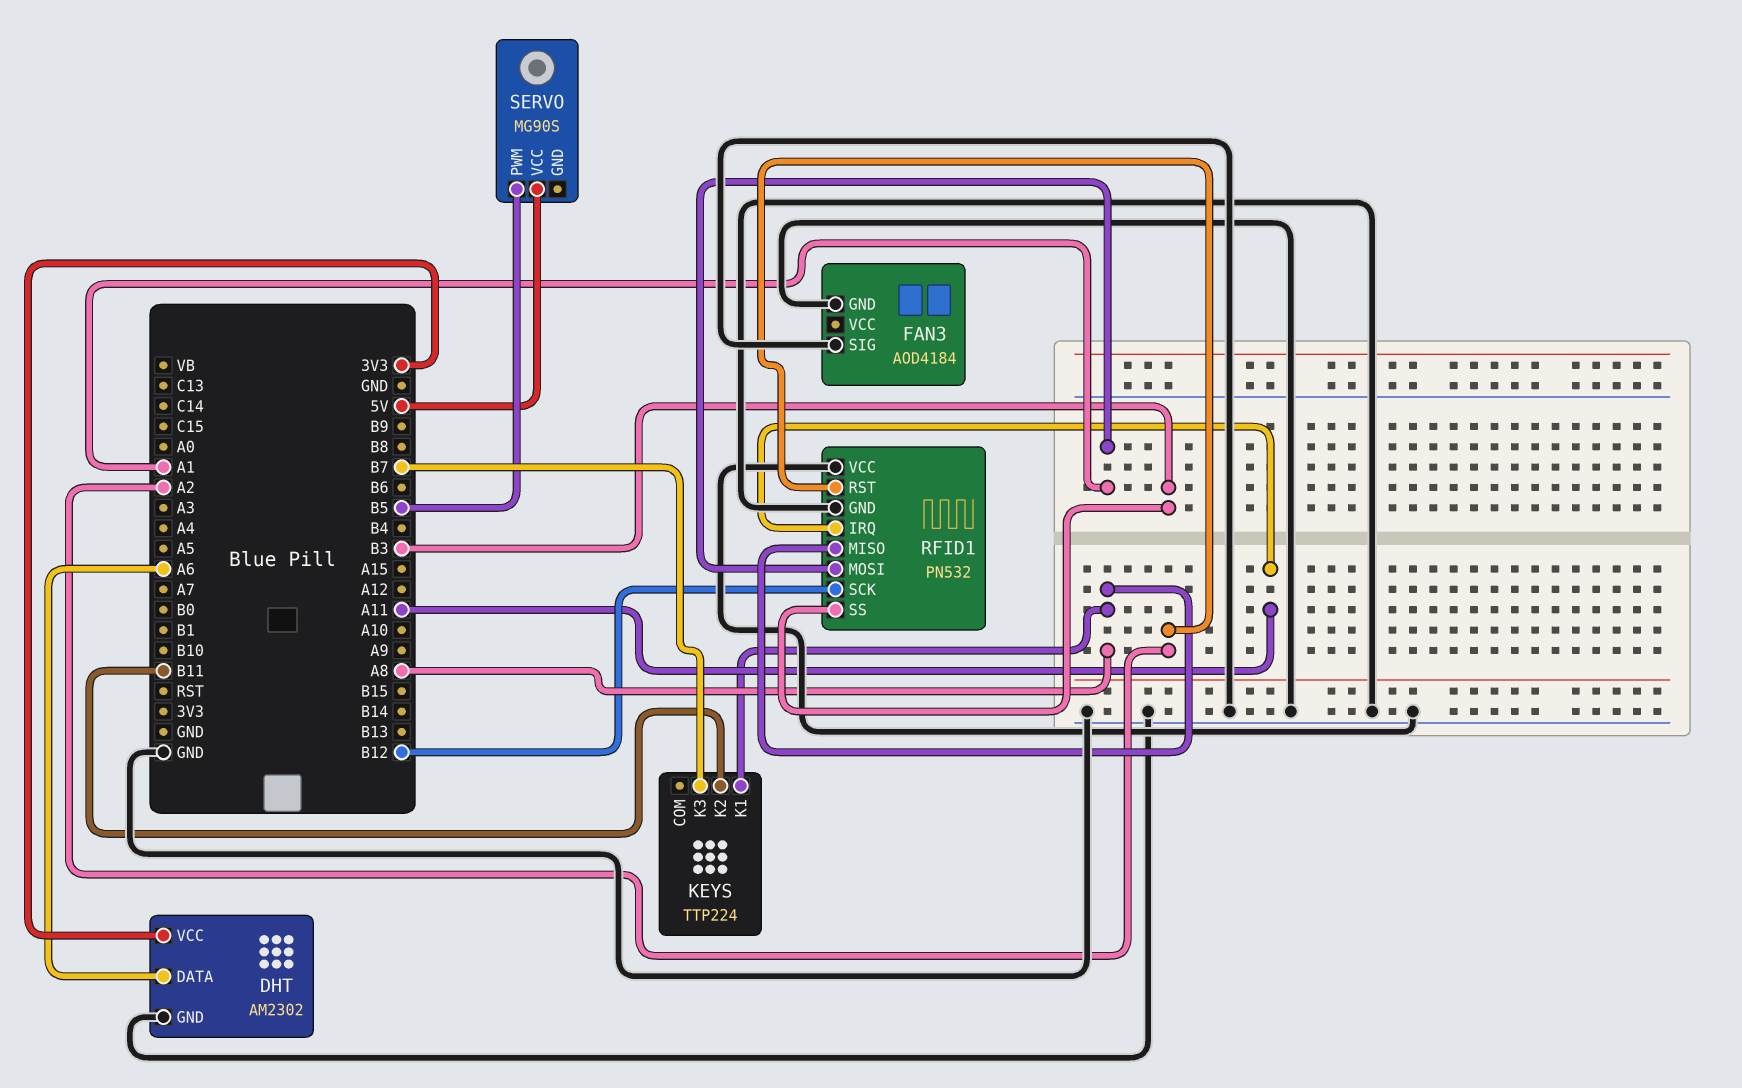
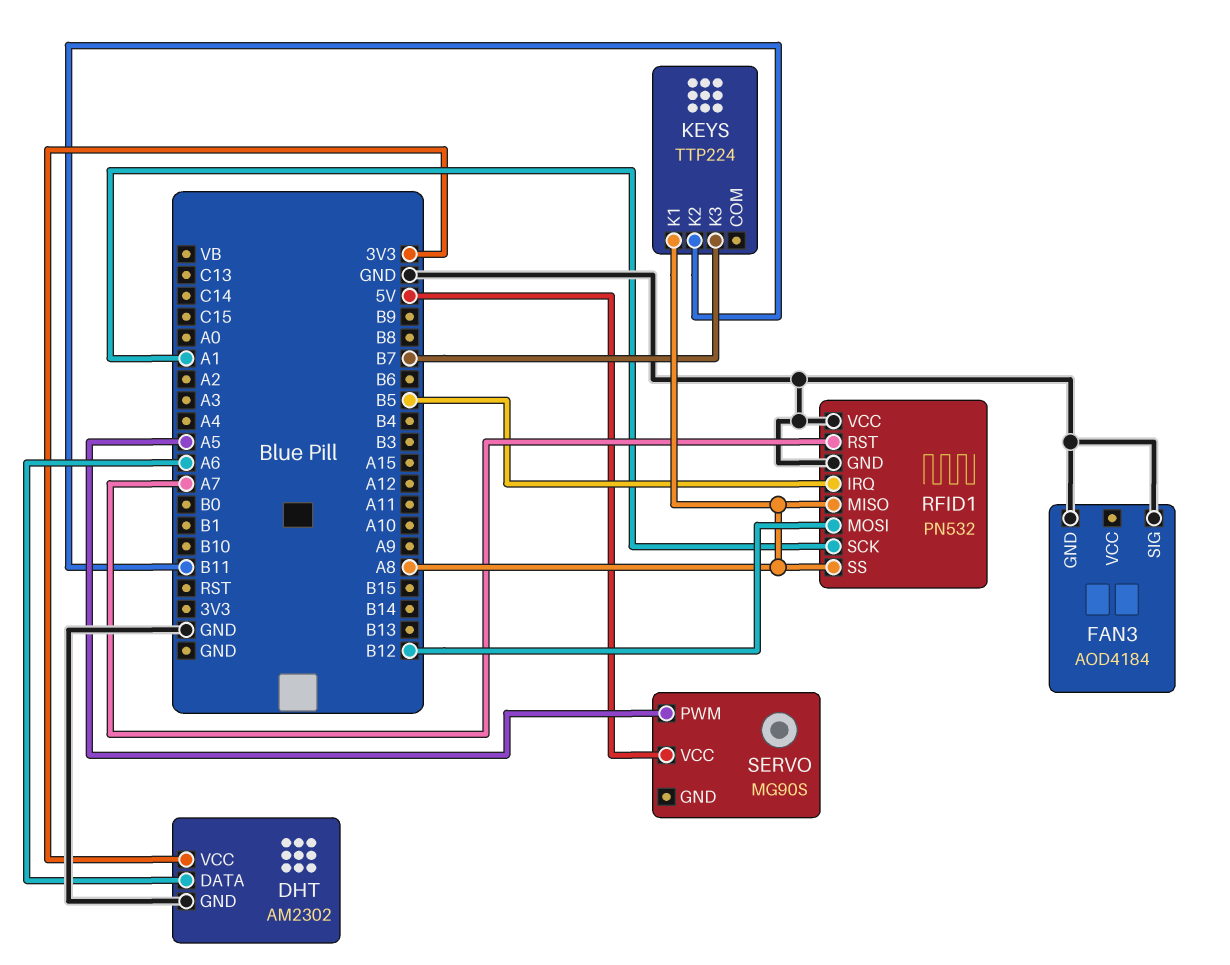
RFID1 pin IRQ: A11 -> B5
RFID1 pin MOSI: A1 -> B12
RFID1 pin RST: A2 -> A7
RFID1 pin SCK: B12 -> A1
RFID1 pin SS: B3 -> A8
SERVO pin PWM: B5 -> A5

